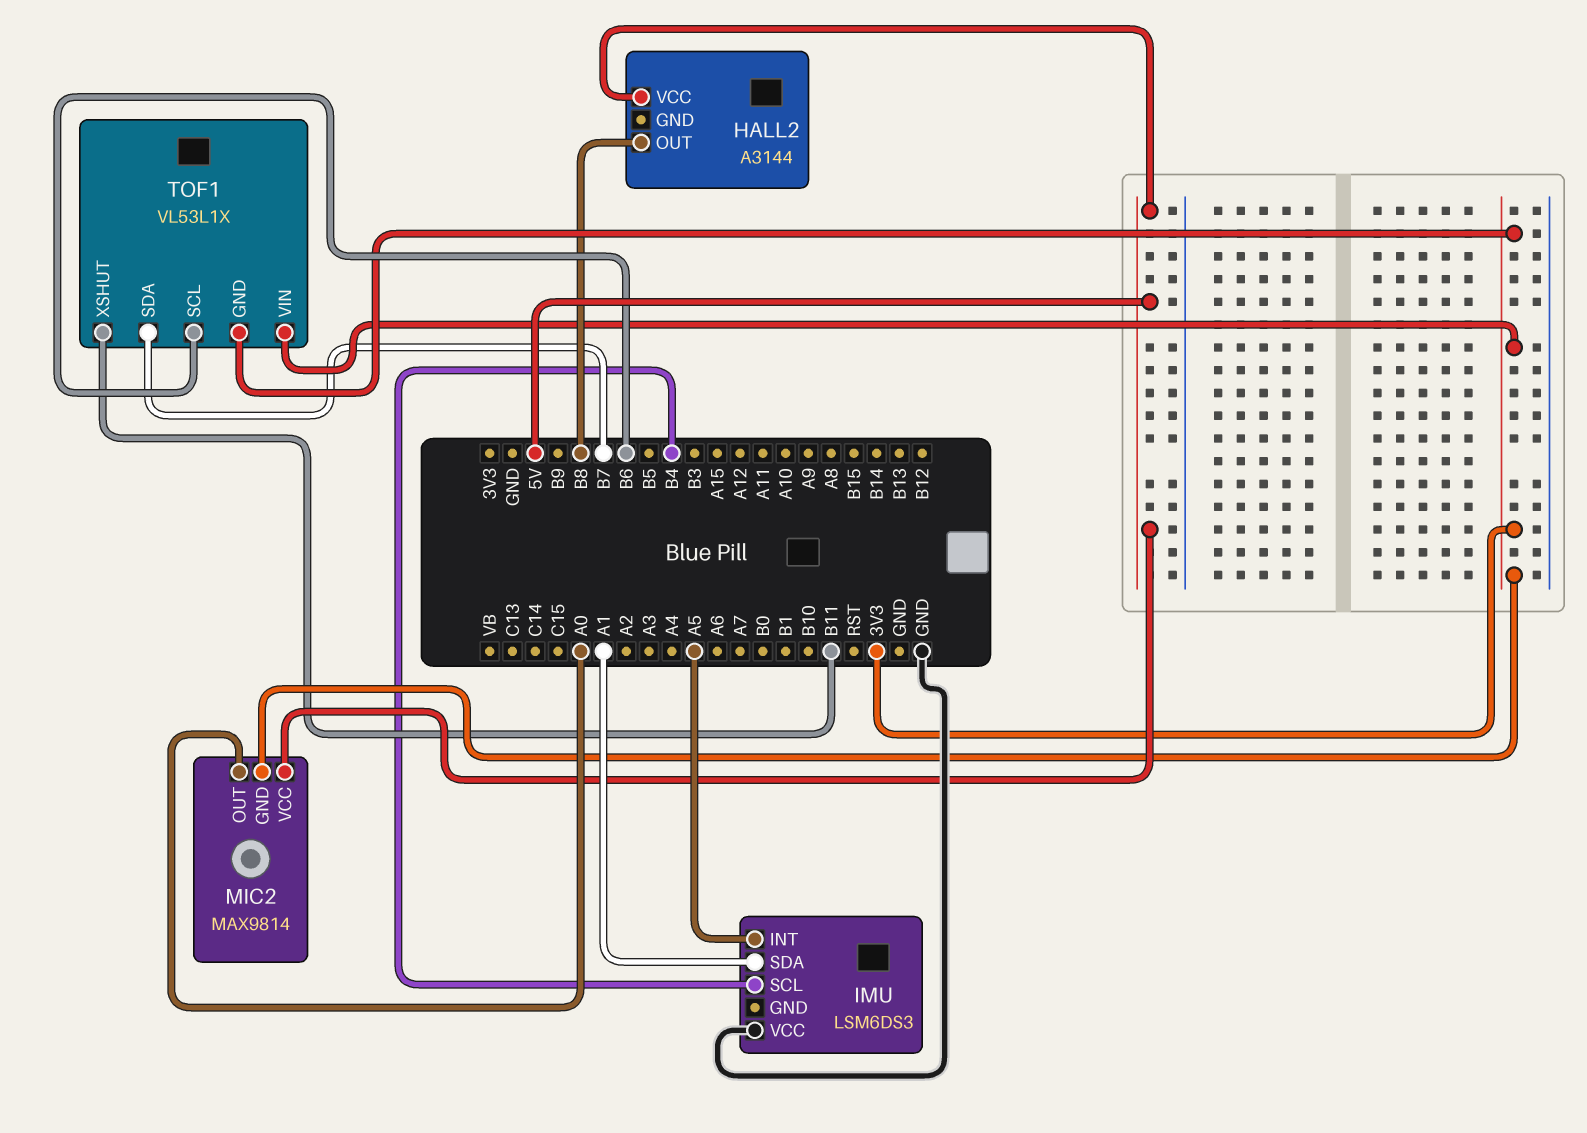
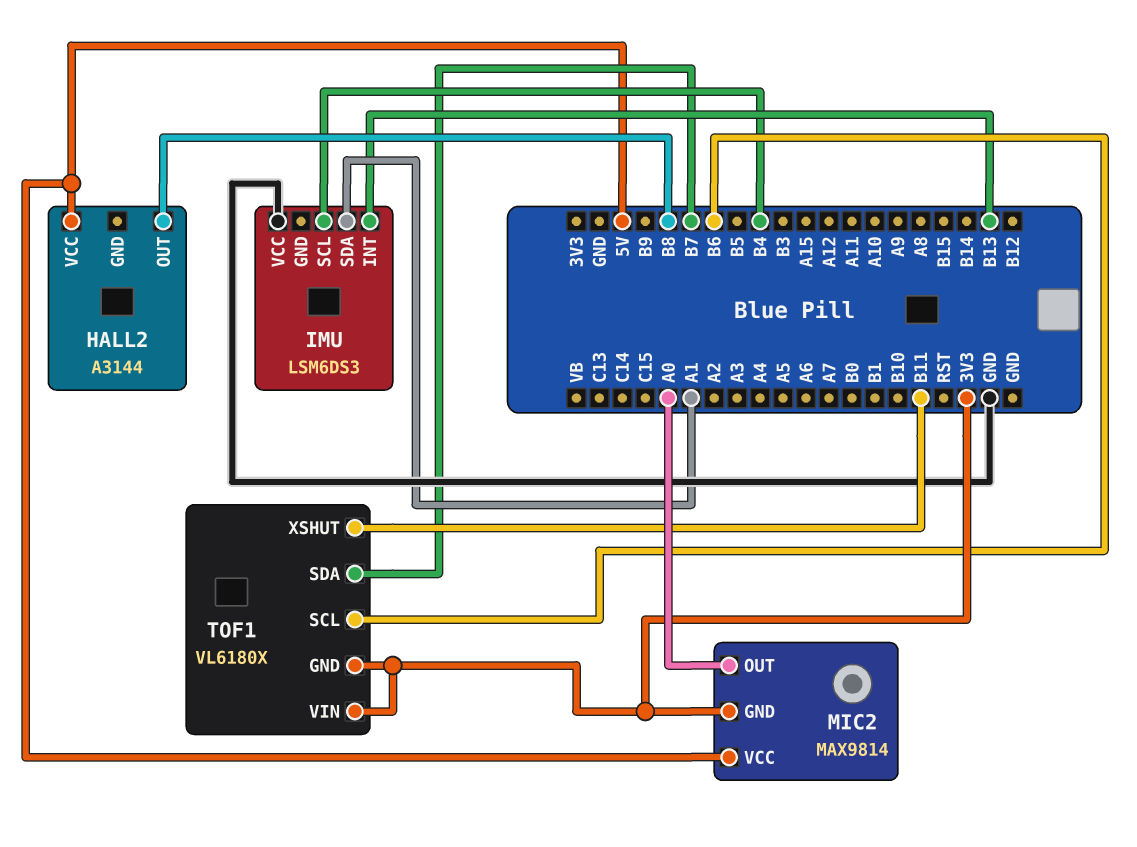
IMU pin INT: A5 -> B13
TOF1: VL53L1X -> VL6180X

